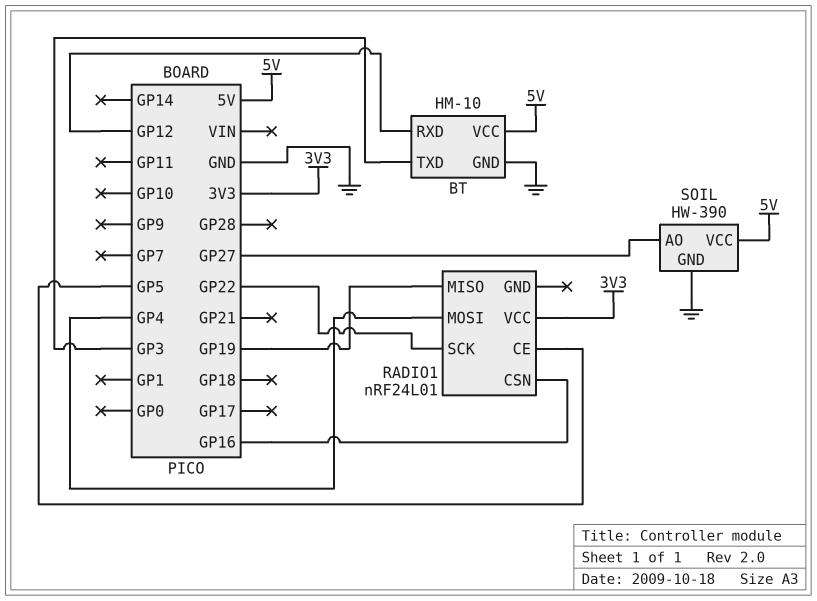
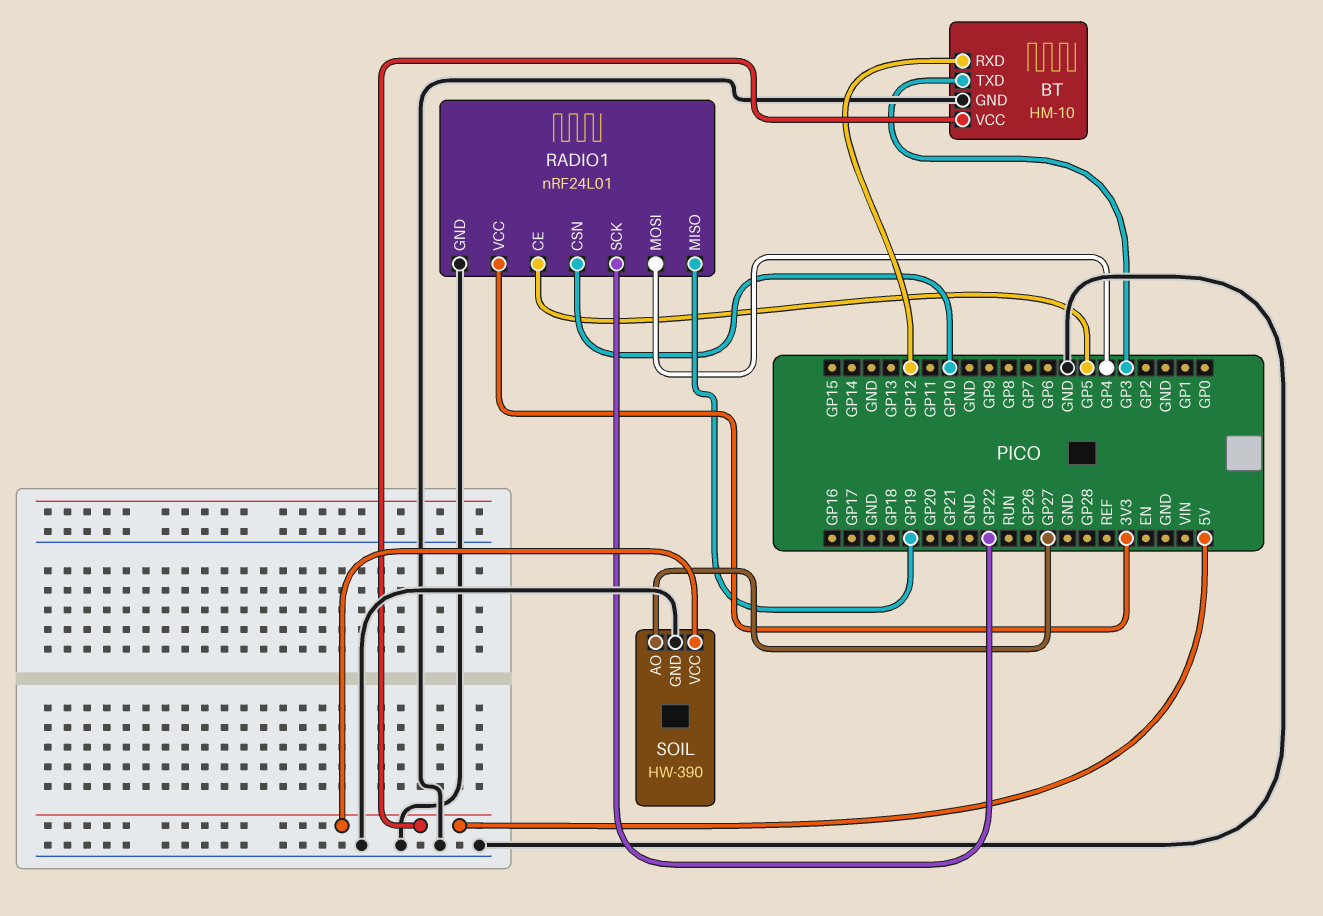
RADIO1 pin CSN: GP16 -> GP10
RADIO1 pin GND: none -> GND

